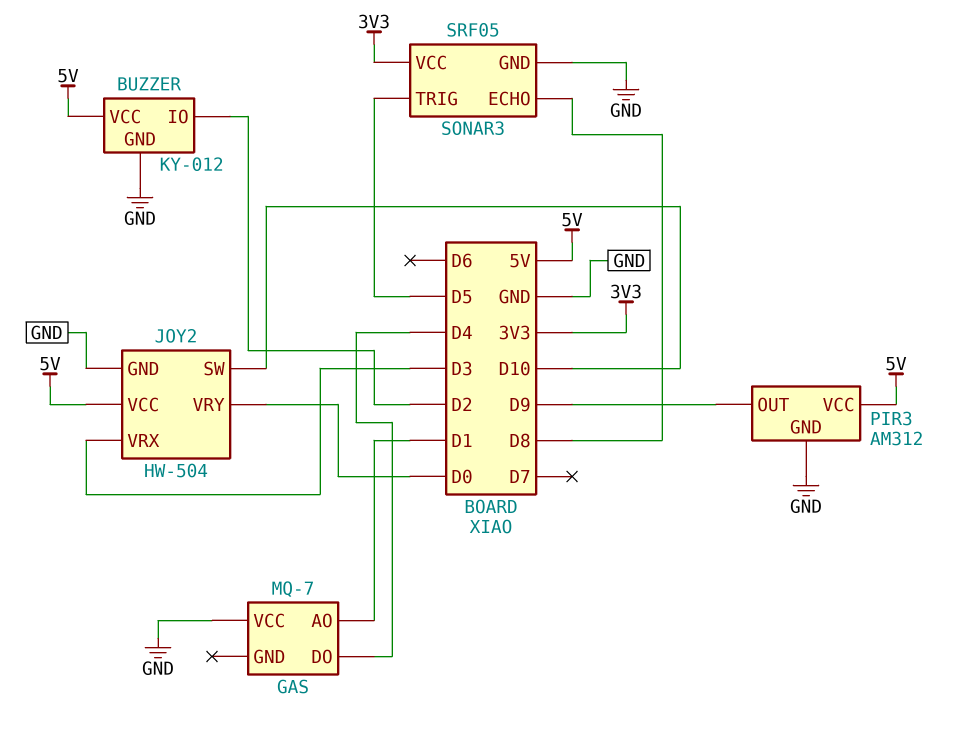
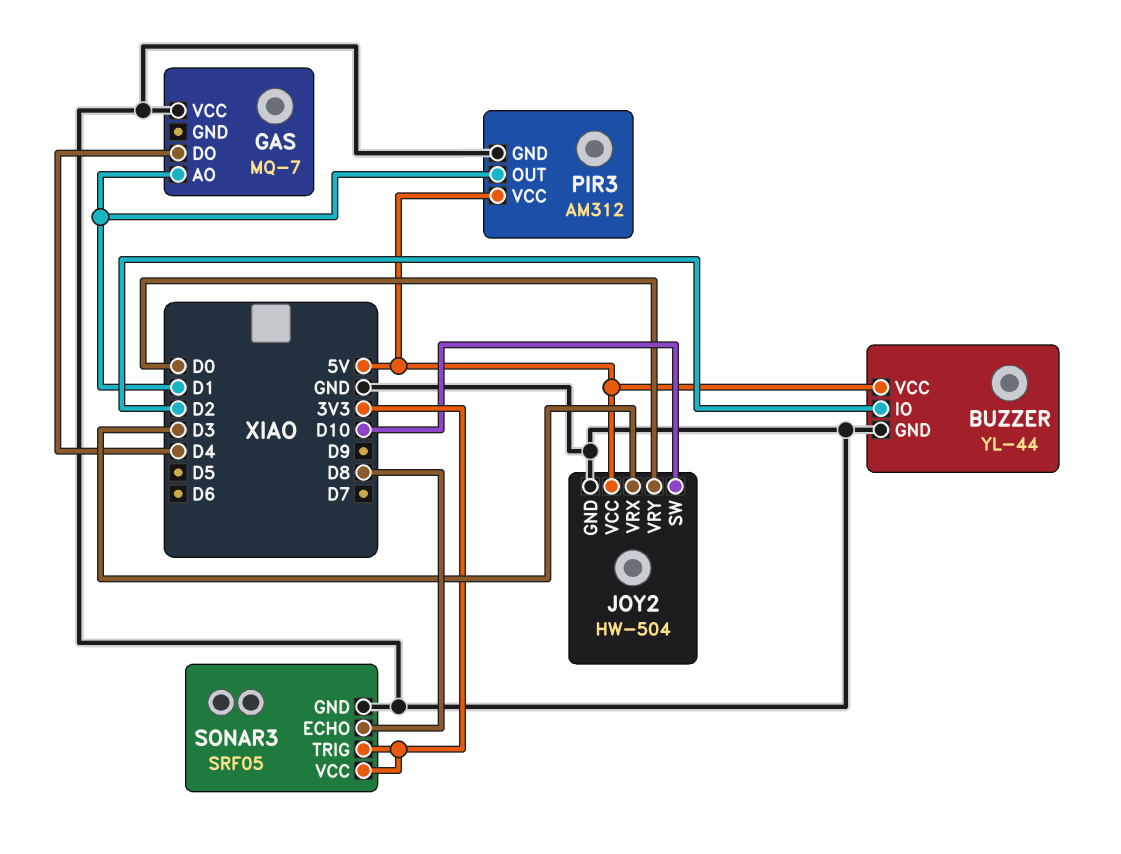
BUZZER: KY-012 -> YL-44
PIR3 pin OUT: D9 -> D1
SONAR3 pin TRIG: D5 -> 3V3

